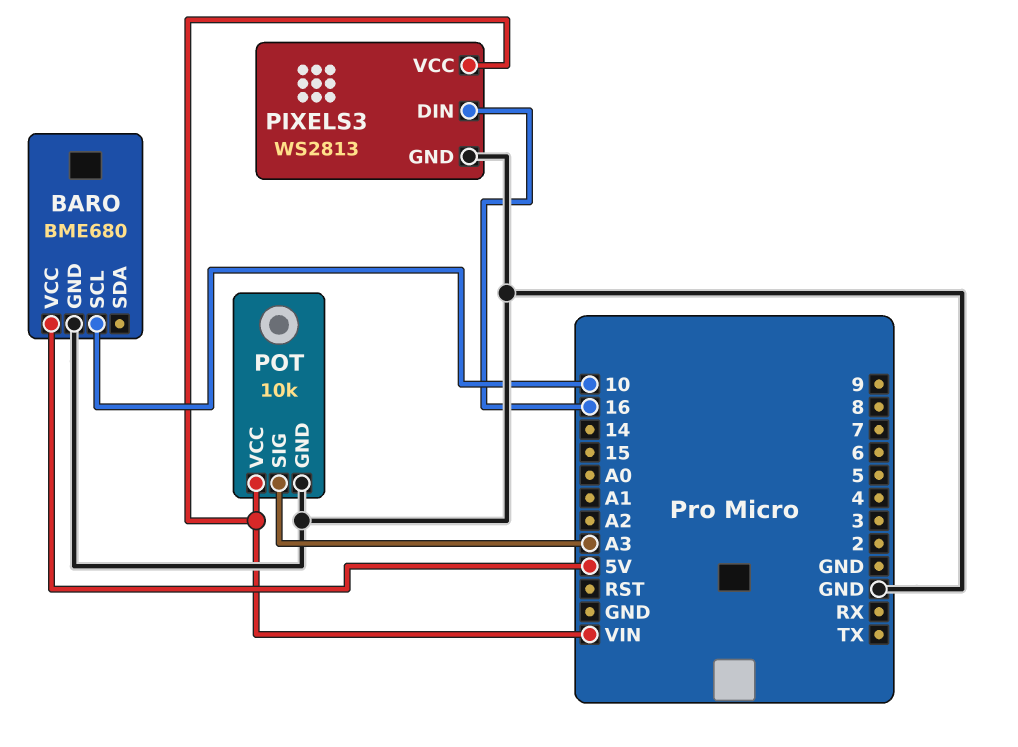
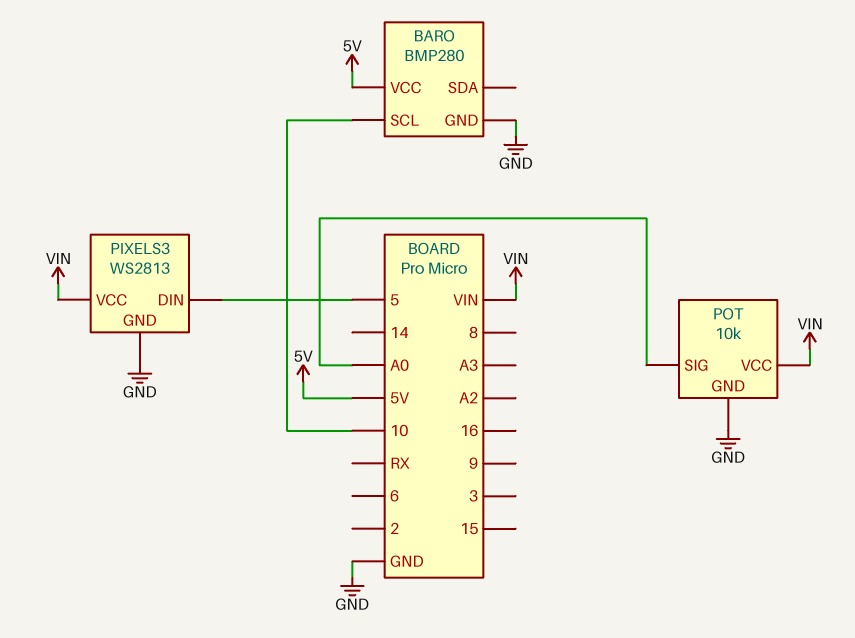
BARO: BME680 -> BMP280
PIXELS3 pin DIN: 16 -> 5
POT pin SIG: A3 -> A0

